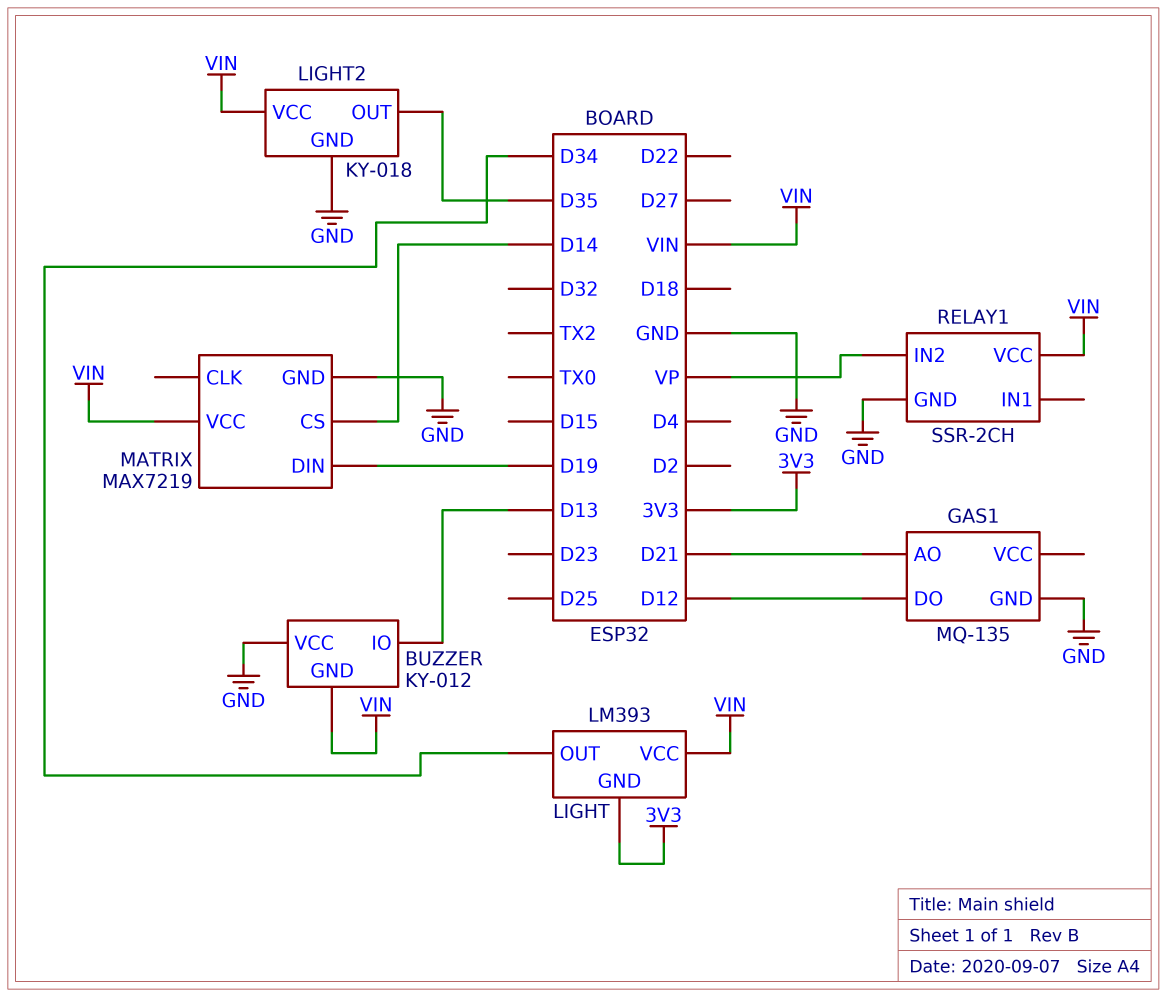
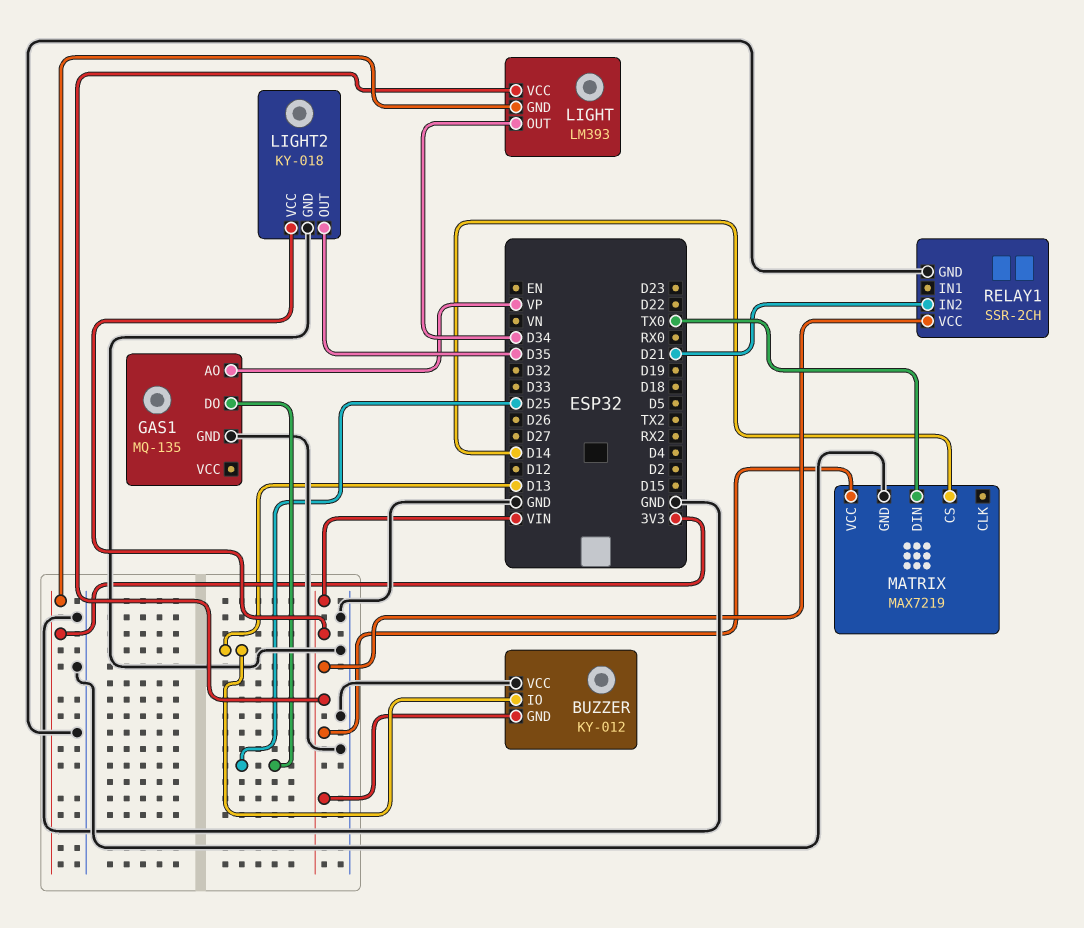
GAS1 pin AO: D21 -> VP
GAS1 pin DO: D12 -> D25
MATRIX pin DIN: D19 -> TX0
RELAY1 pin IN2: VP -> D21

